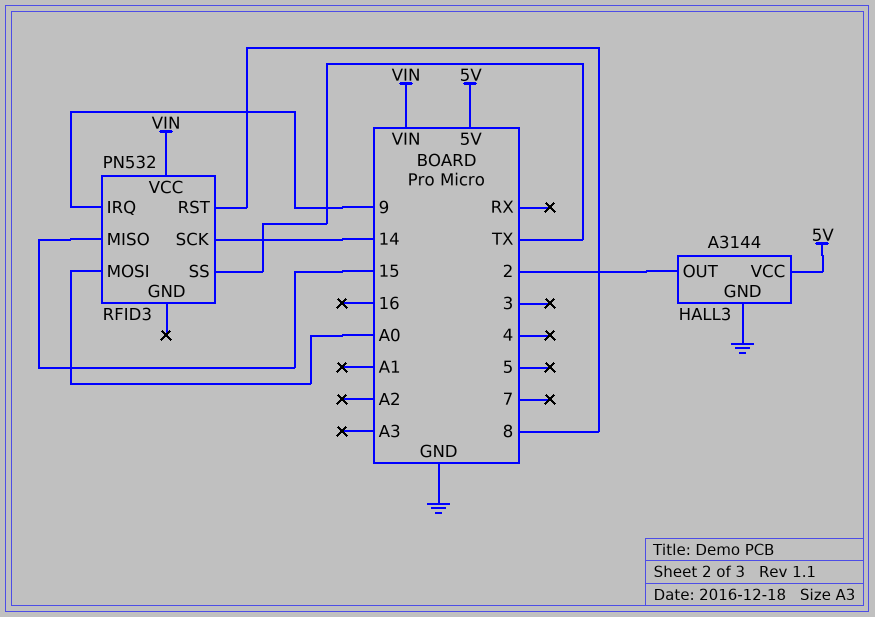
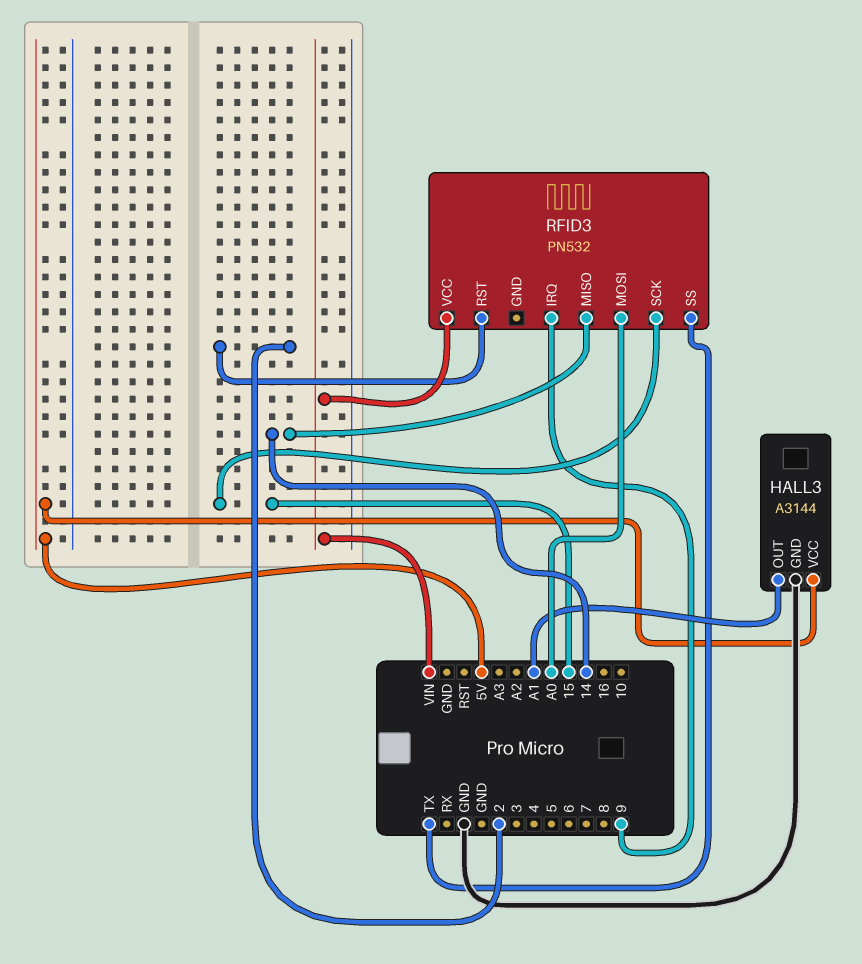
HALL3 pin OUT: 2 -> A1
RFID3 pin MISO: 15 -> 14
RFID3 pin RST: 8 -> 2
RFID3 pin SCK: 14 -> 15

